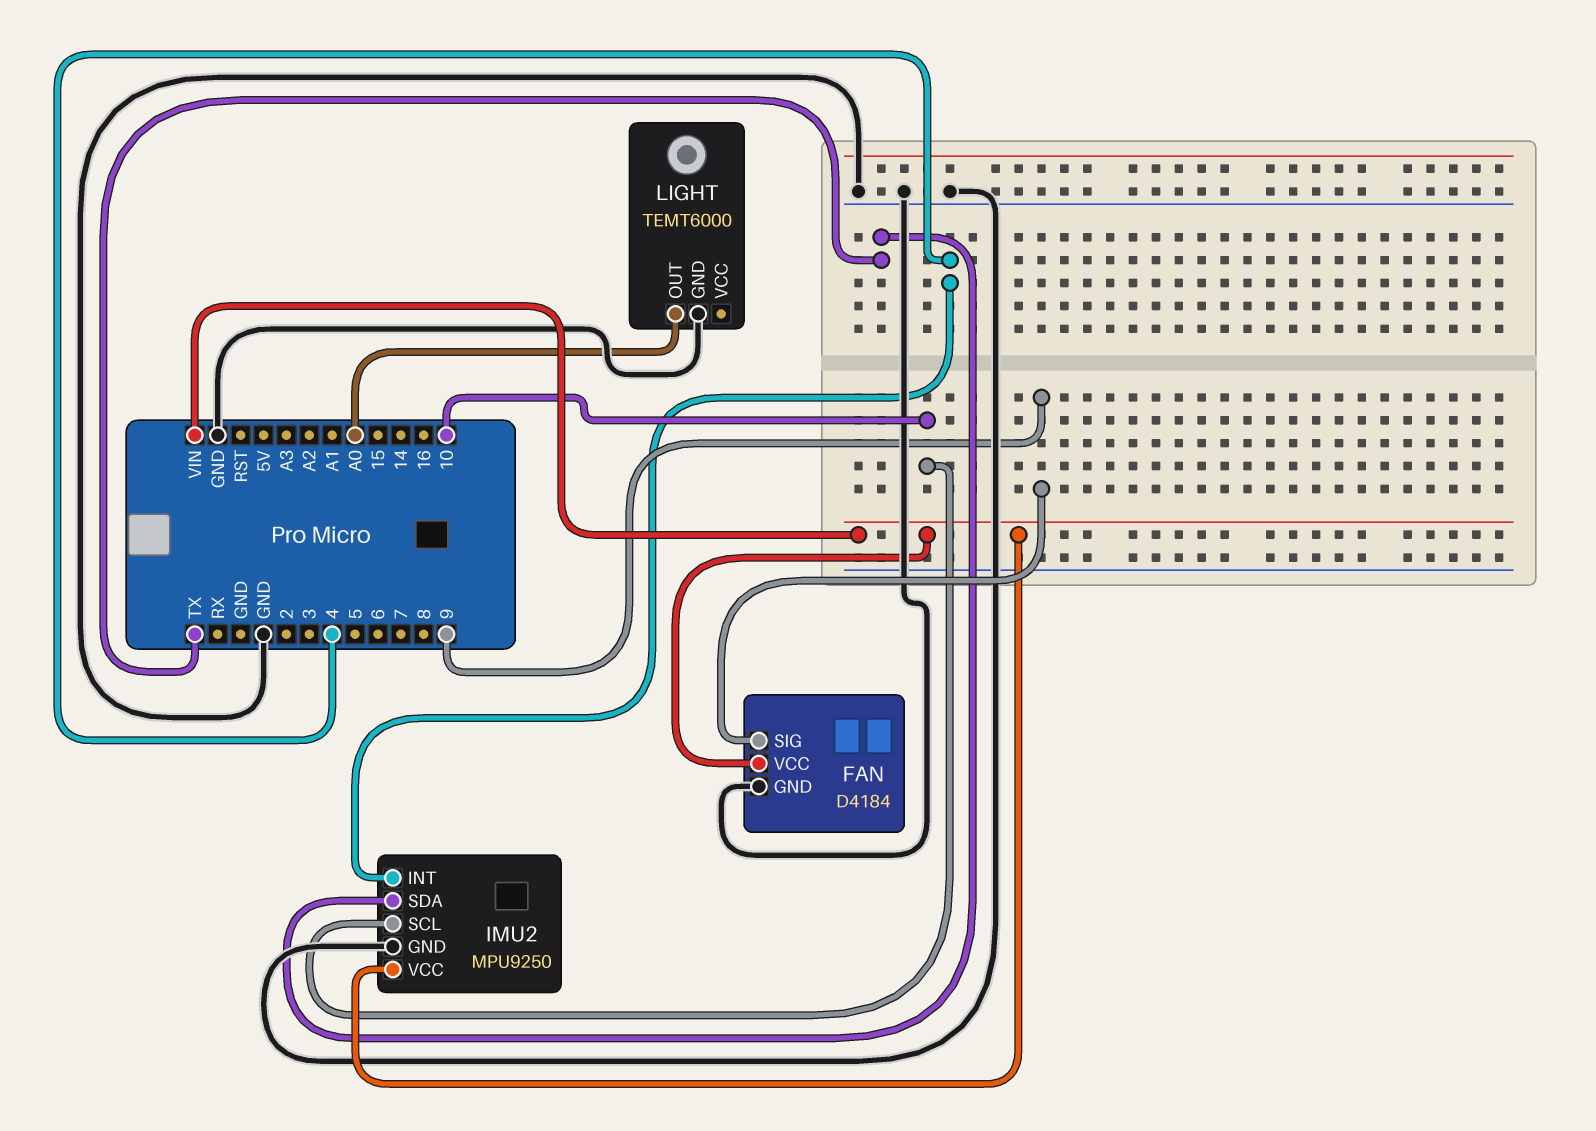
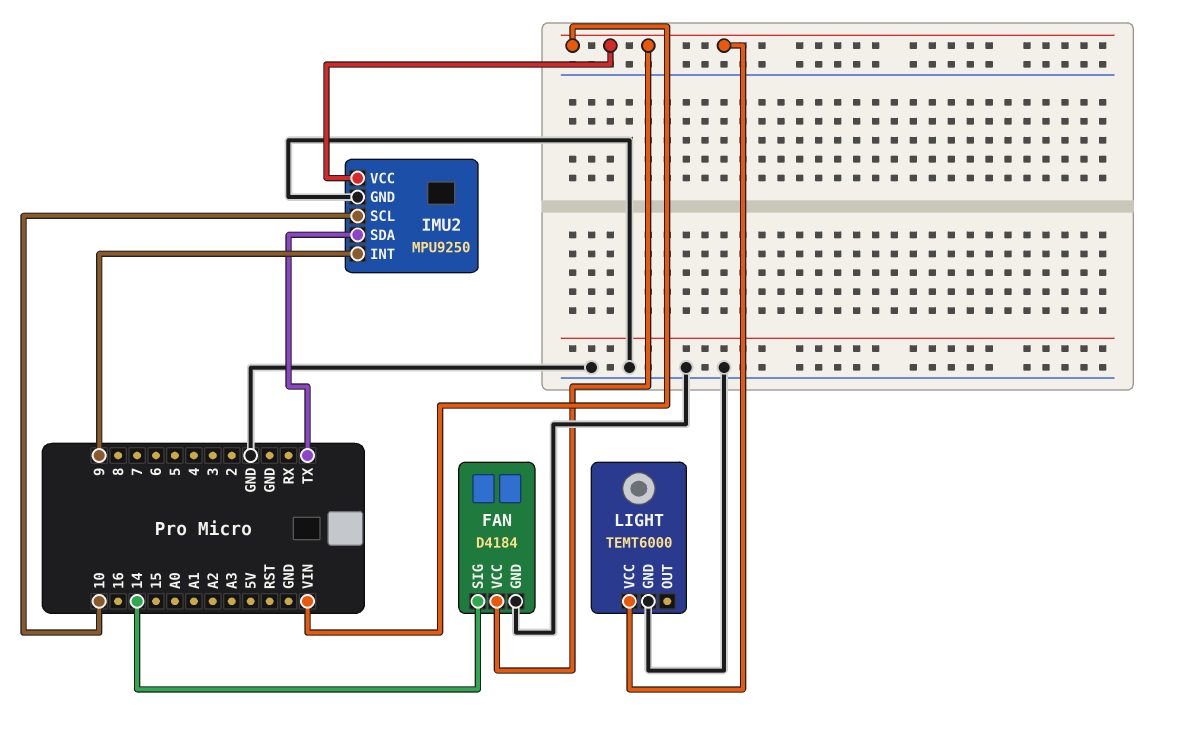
FAN pin SIG: 9 -> 14
IMU2 pin INT: 4 -> 9
LIGHT pin OUT: A0 -> none
LIGHT pin VCC: none -> VIN

